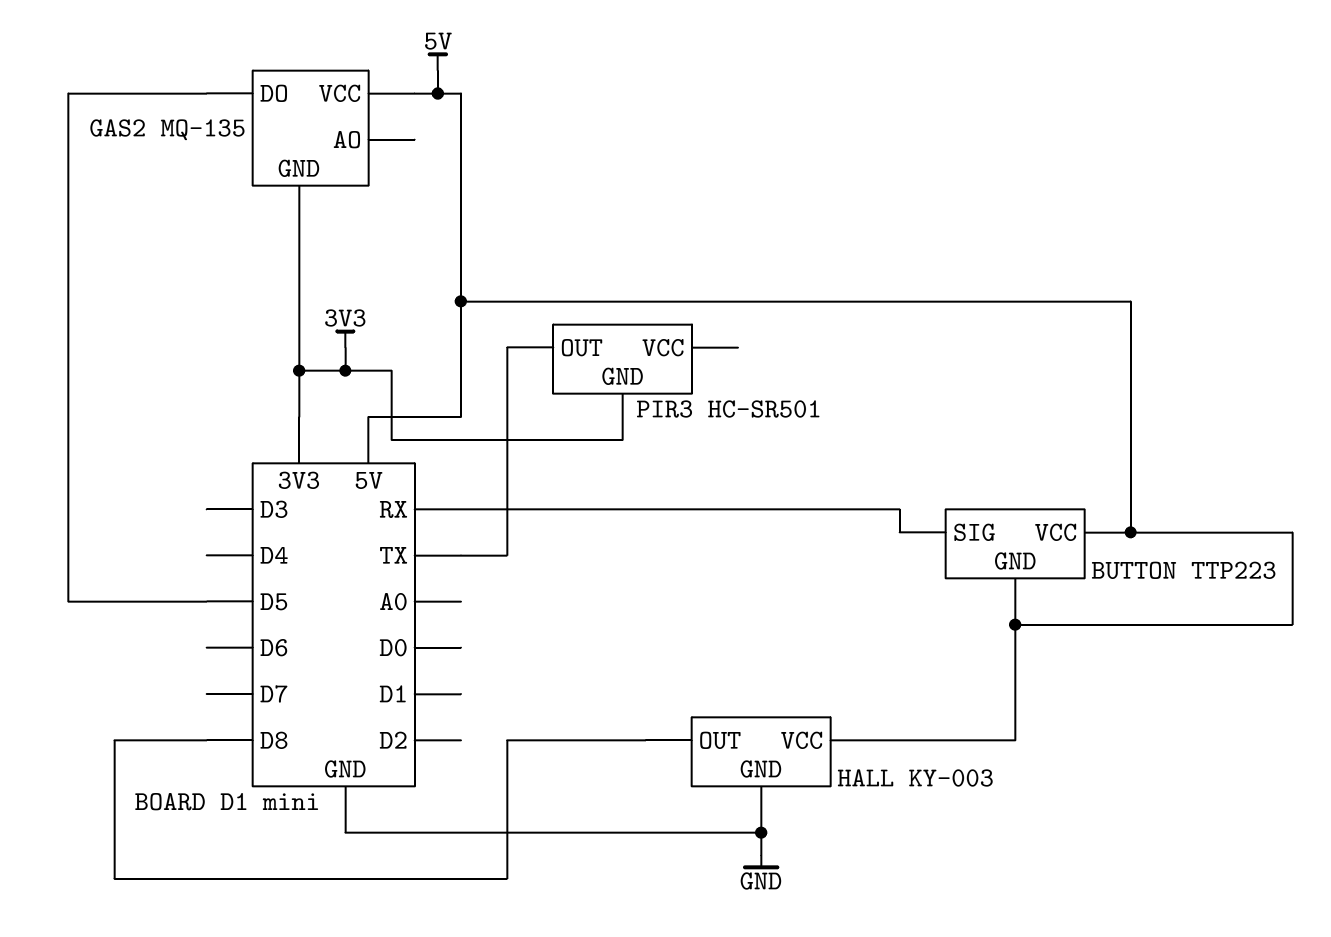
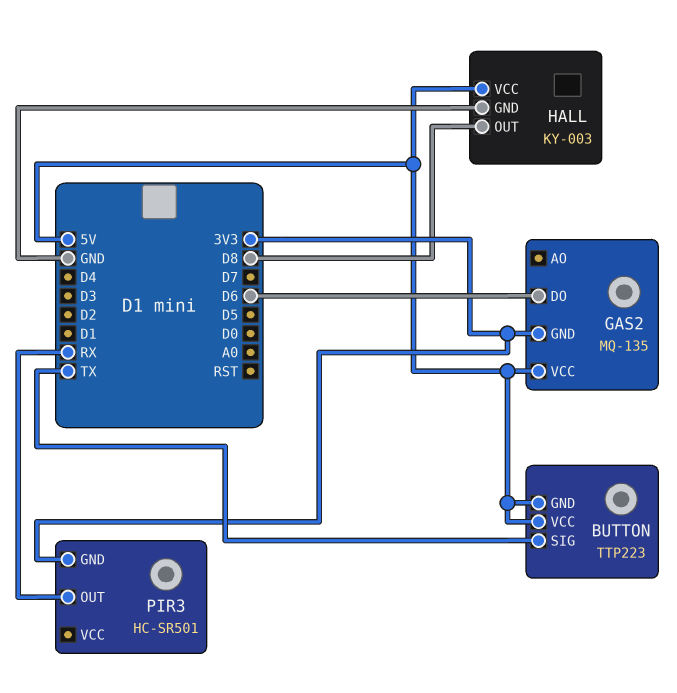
BUTTON pin SIG: RX -> TX
GAS2 pin DO: D5 -> D6
PIR3 pin OUT: TX -> RX

